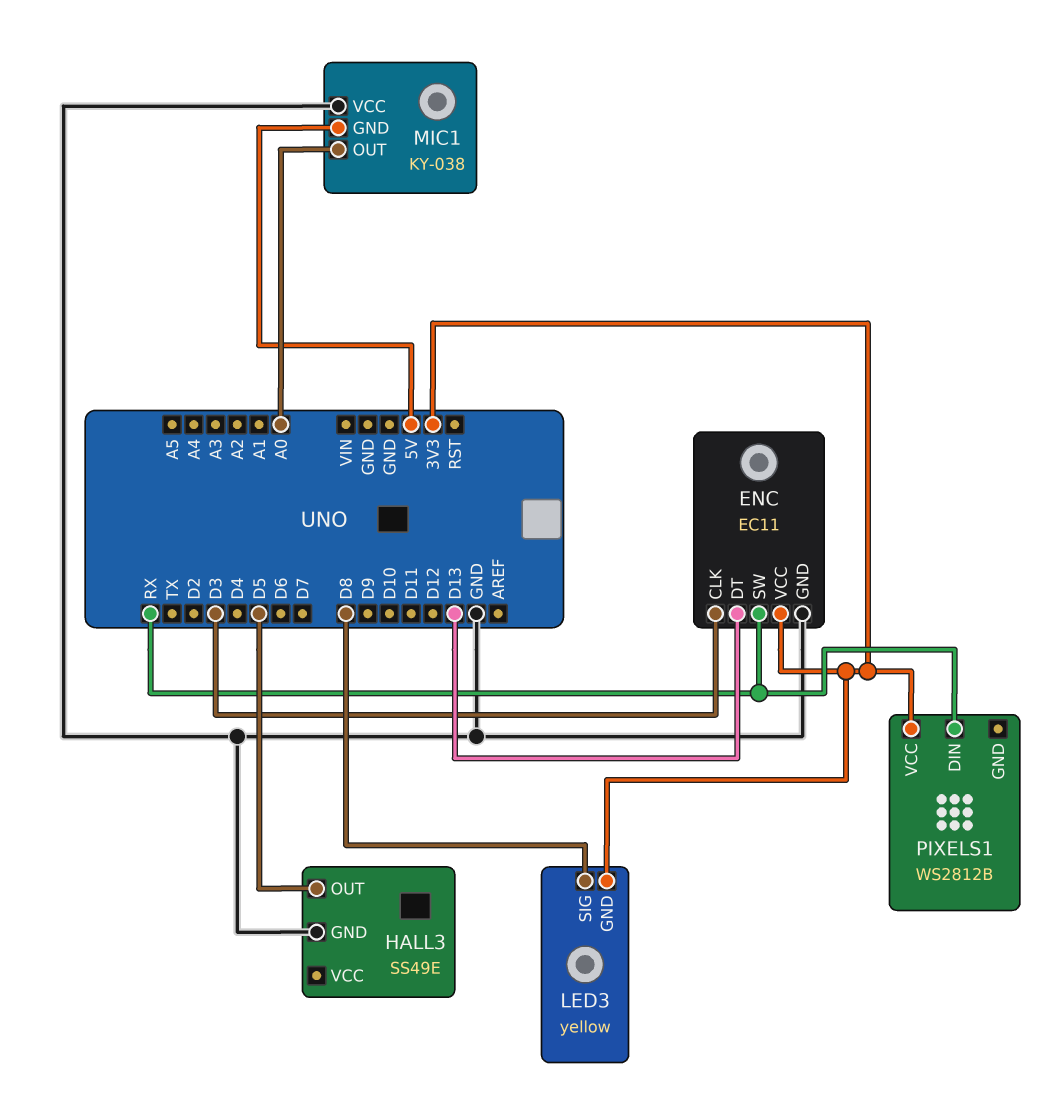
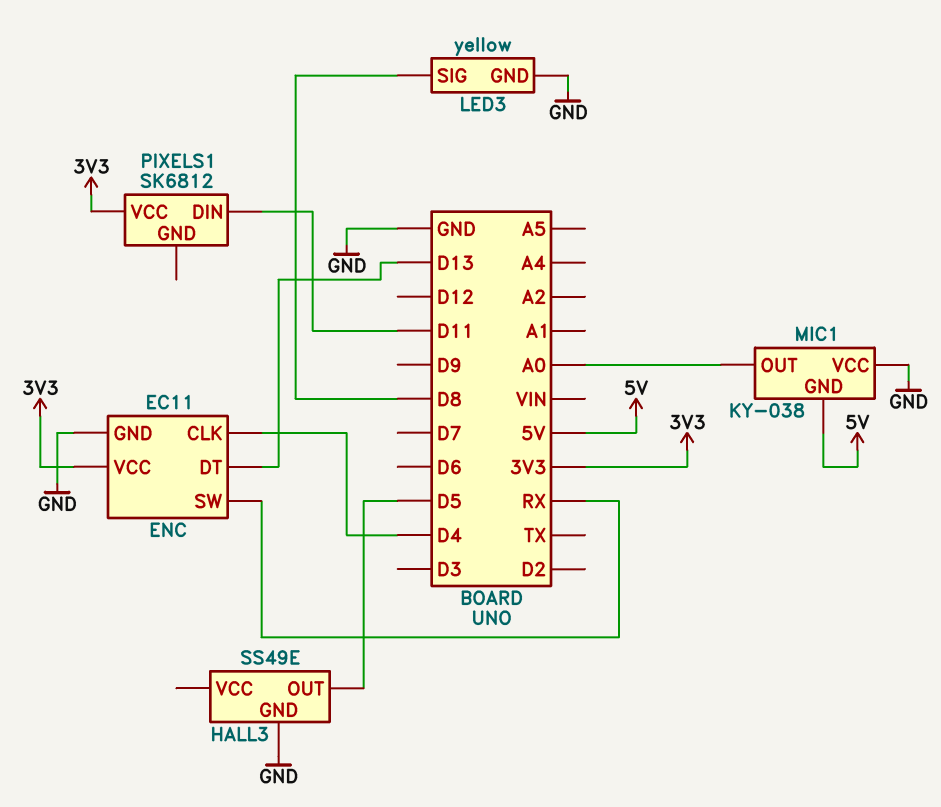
ENC pin CLK: D3 -> D4
LED3 pin GND: 3V3 -> GND
PIXELS1: WS2812B -> SK6812
PIXELS1 pin DIN: RX -> D11

